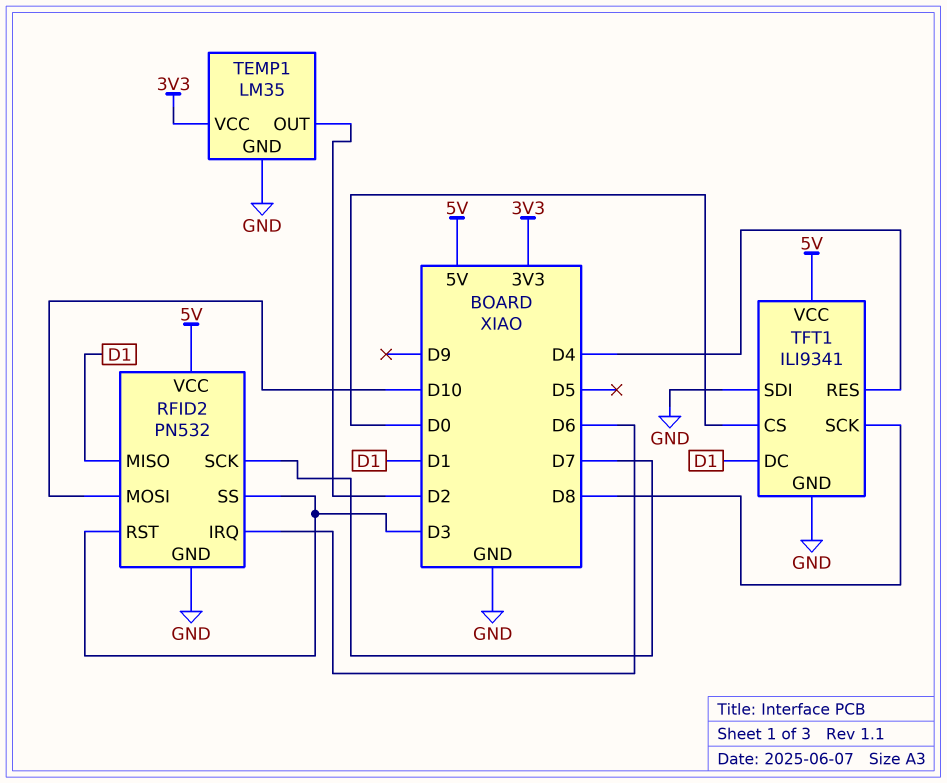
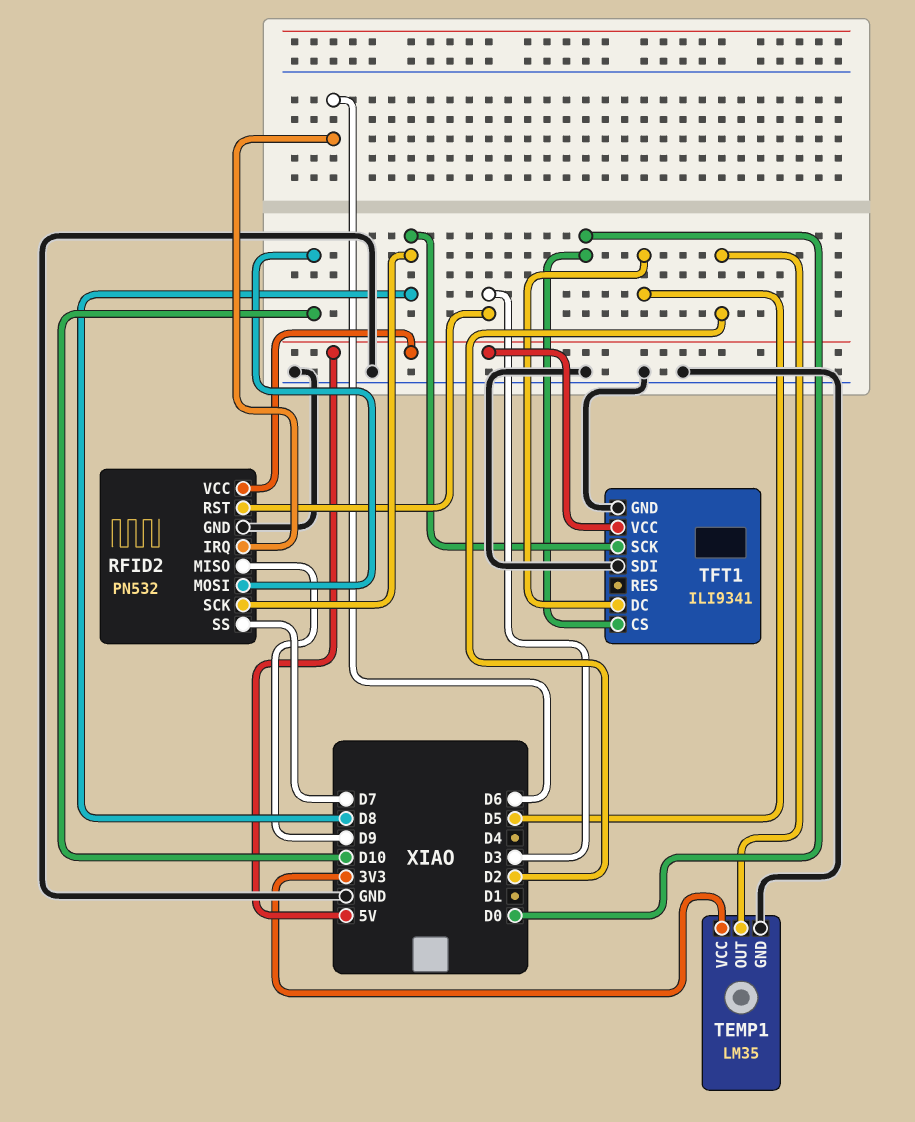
RFID2 pin MISO: D1 -> D9
RFID2 pin SCK: D7 -> D8
RFID2 pin SS: D3 -> D7
TFT1 pin DC: D1 -> D5
TFT1 pin RES: D4 -> none

